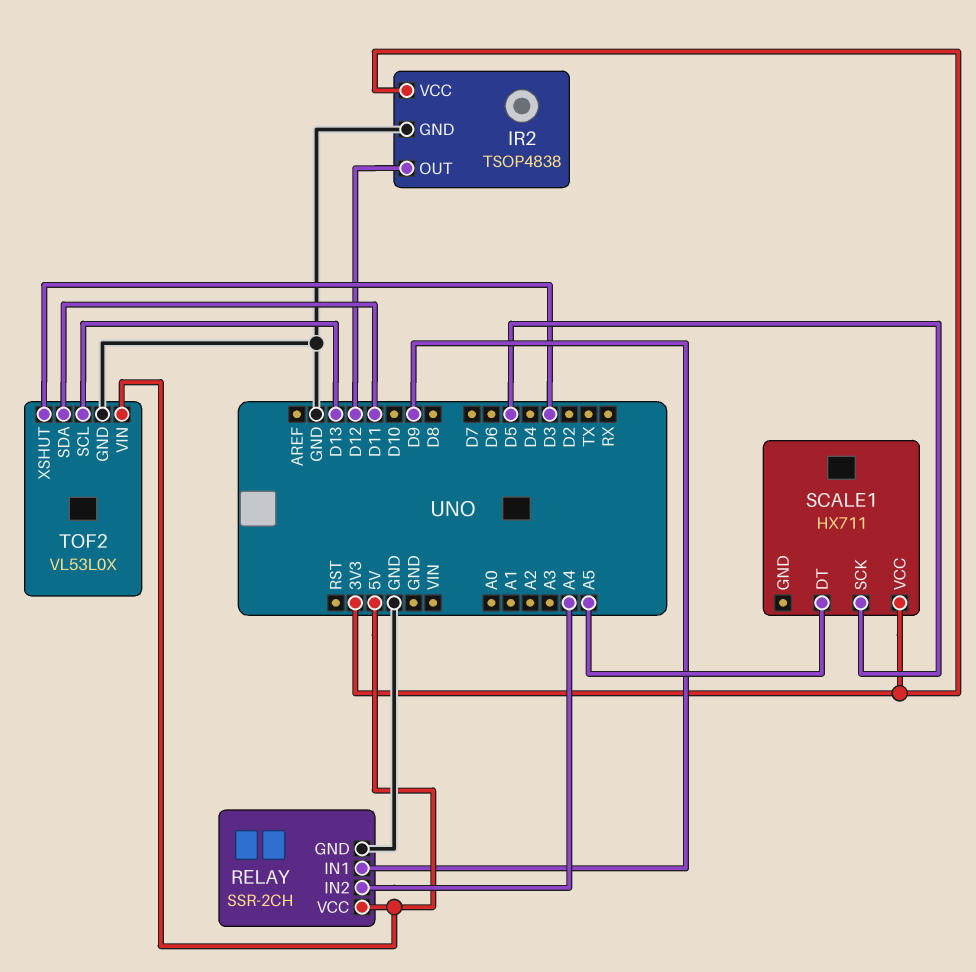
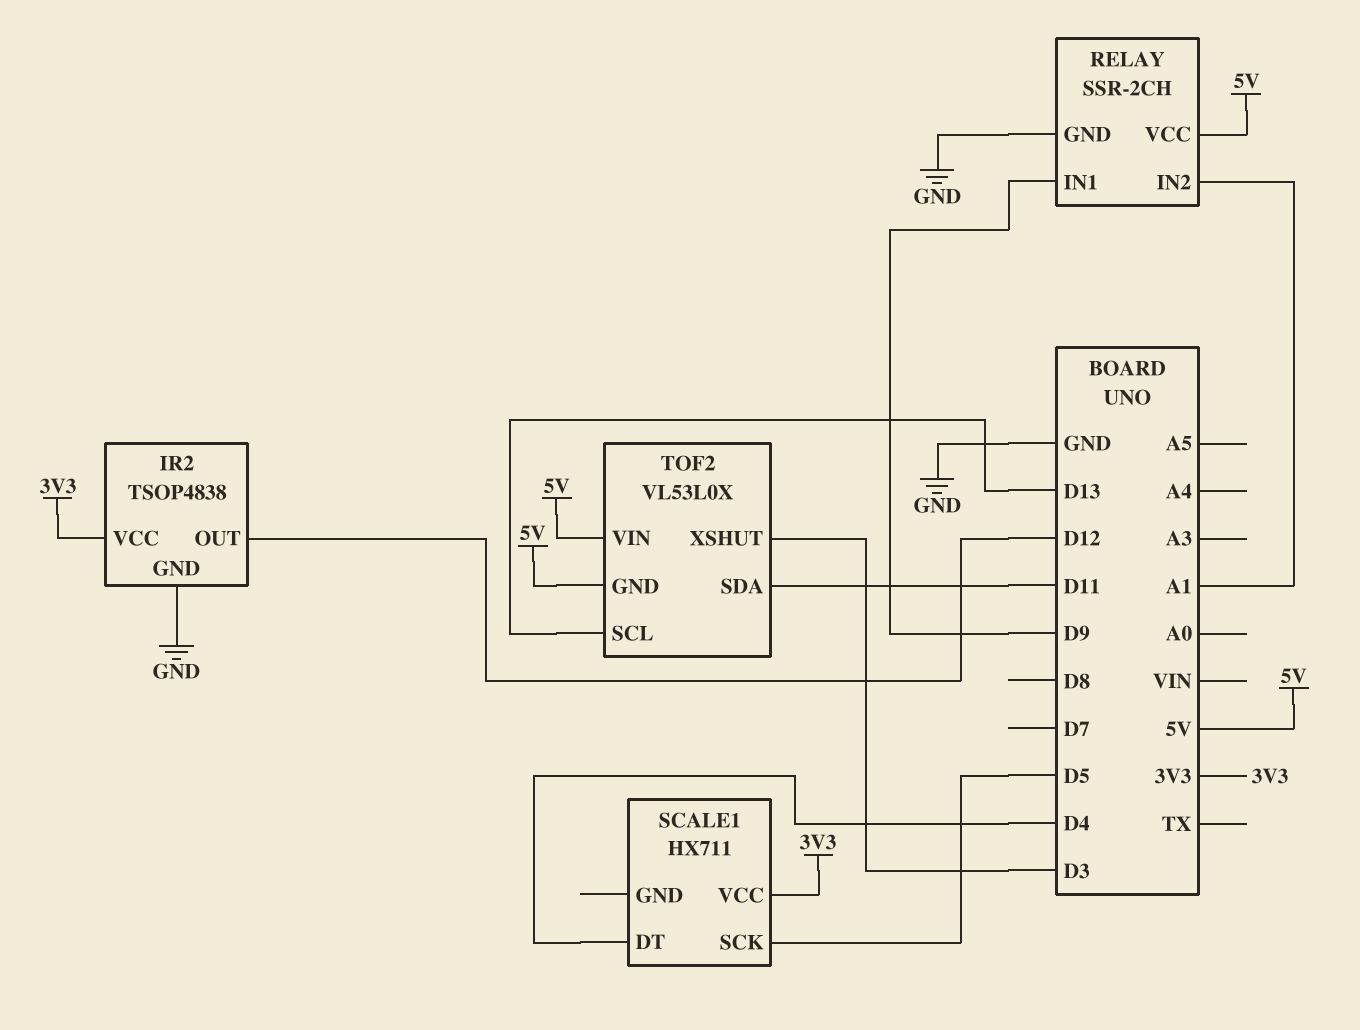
RELAY pin IN2: A4 -> A1
SCALE1 pin DT: A5 -> D4
TOF2 pin GND: GND -> 5V

